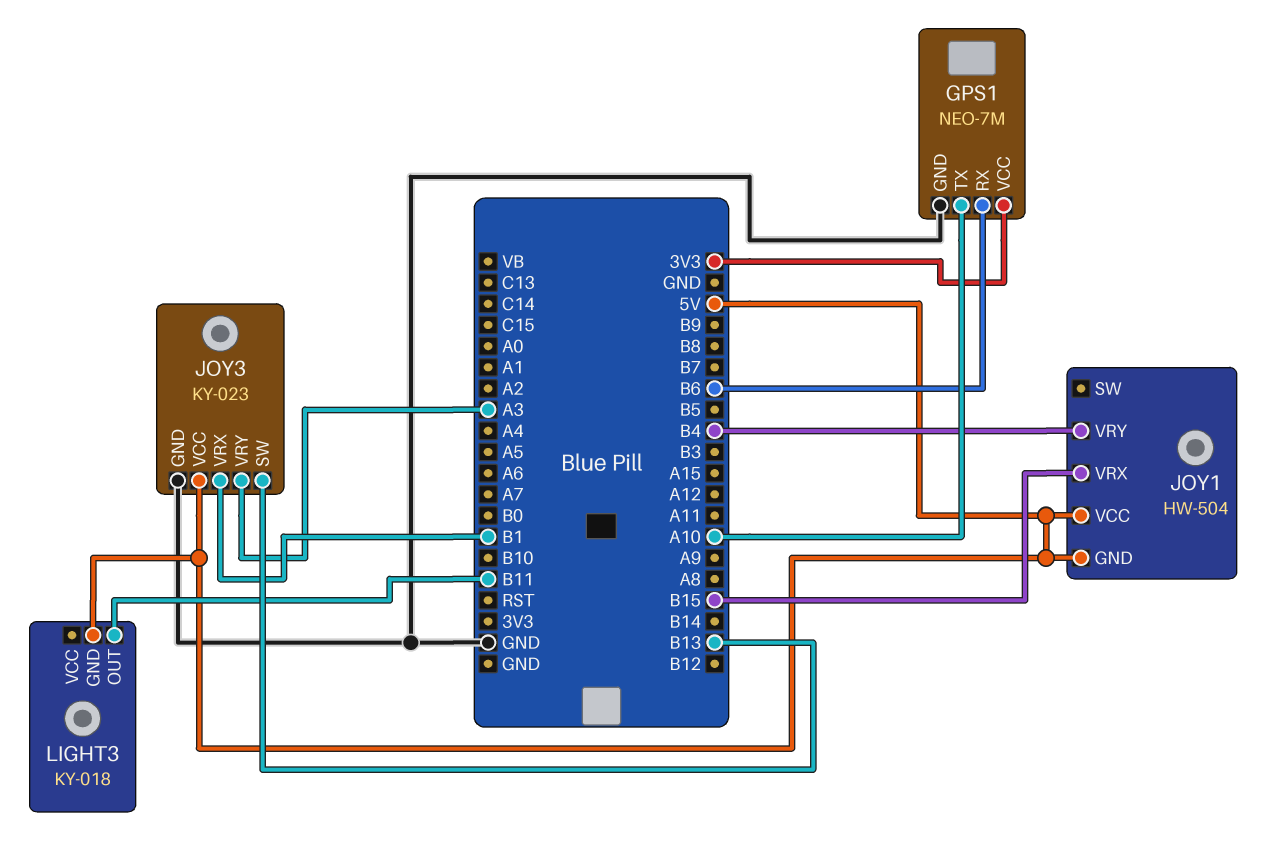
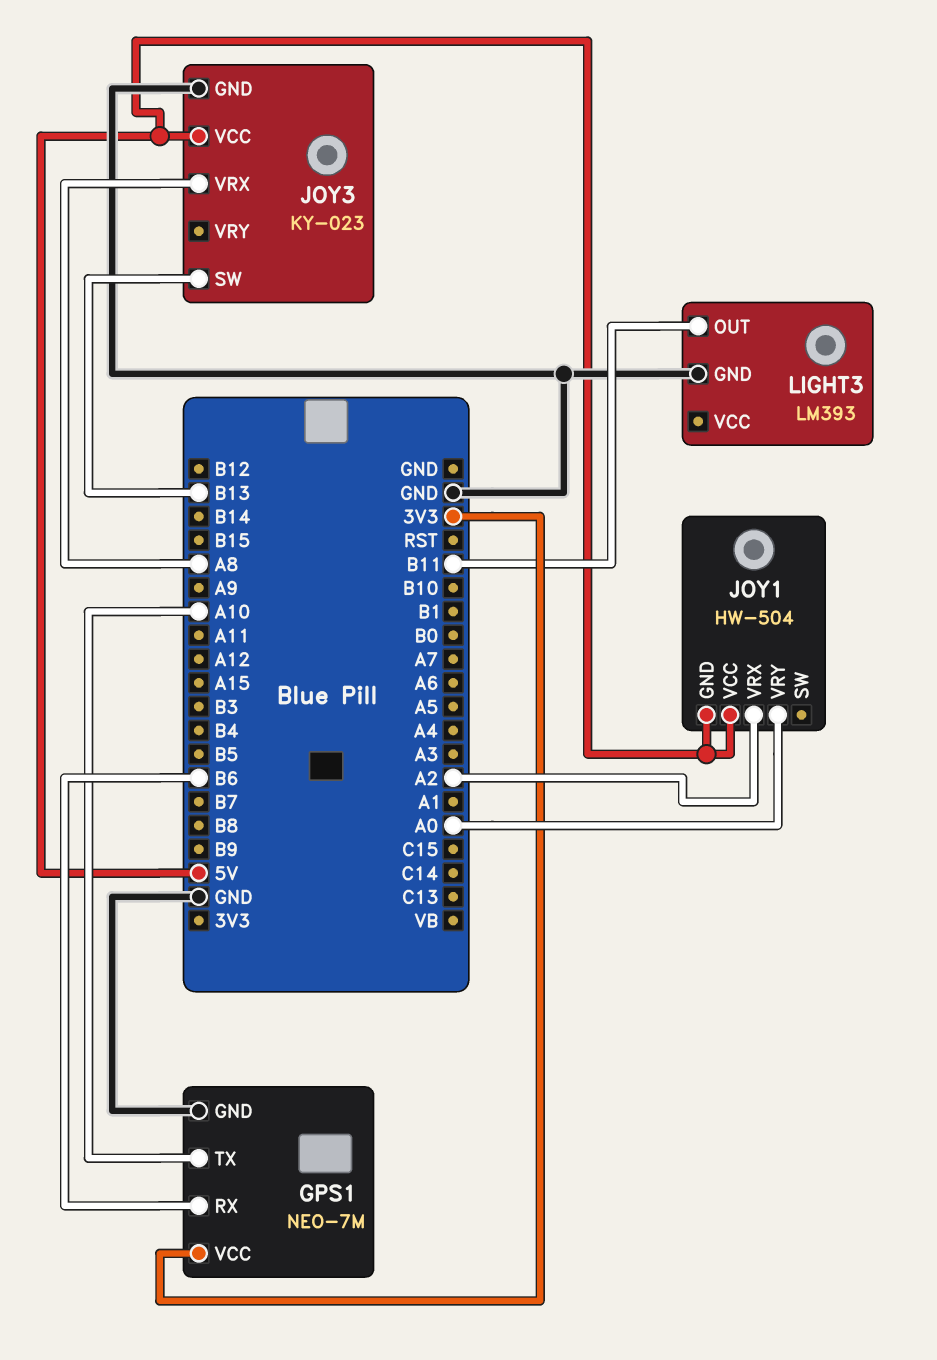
JOY1 pin VRX: B15 -> A2
JOY1 pin VRY: B4 -> A0
JOY3 pin VRX: B1 -> A8
JOY3 pin VRY: A3 -> none
LIGHT3: KY-018 -> LM393
LIGHT3 pin GND: 5V -> GND

